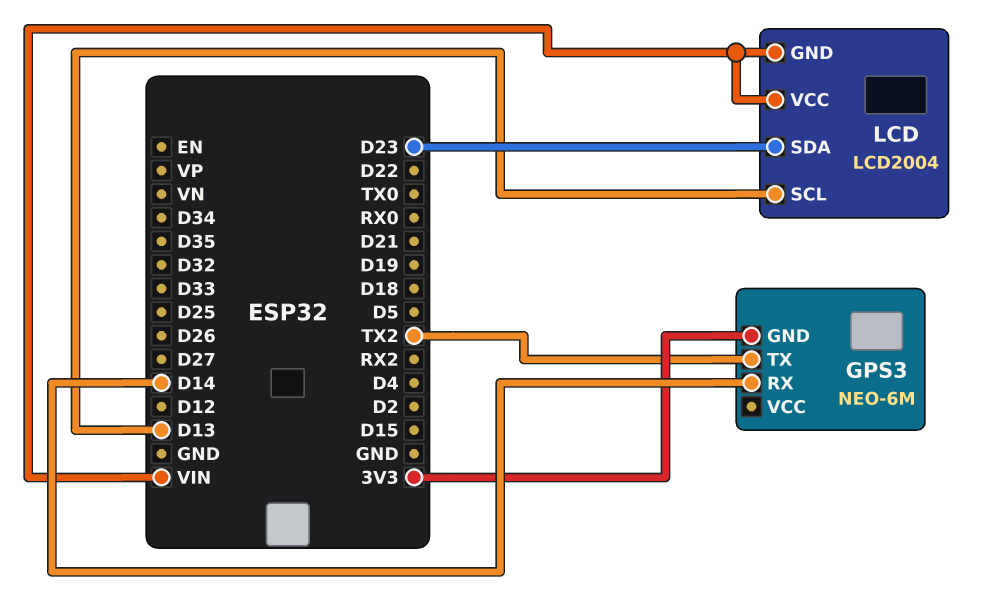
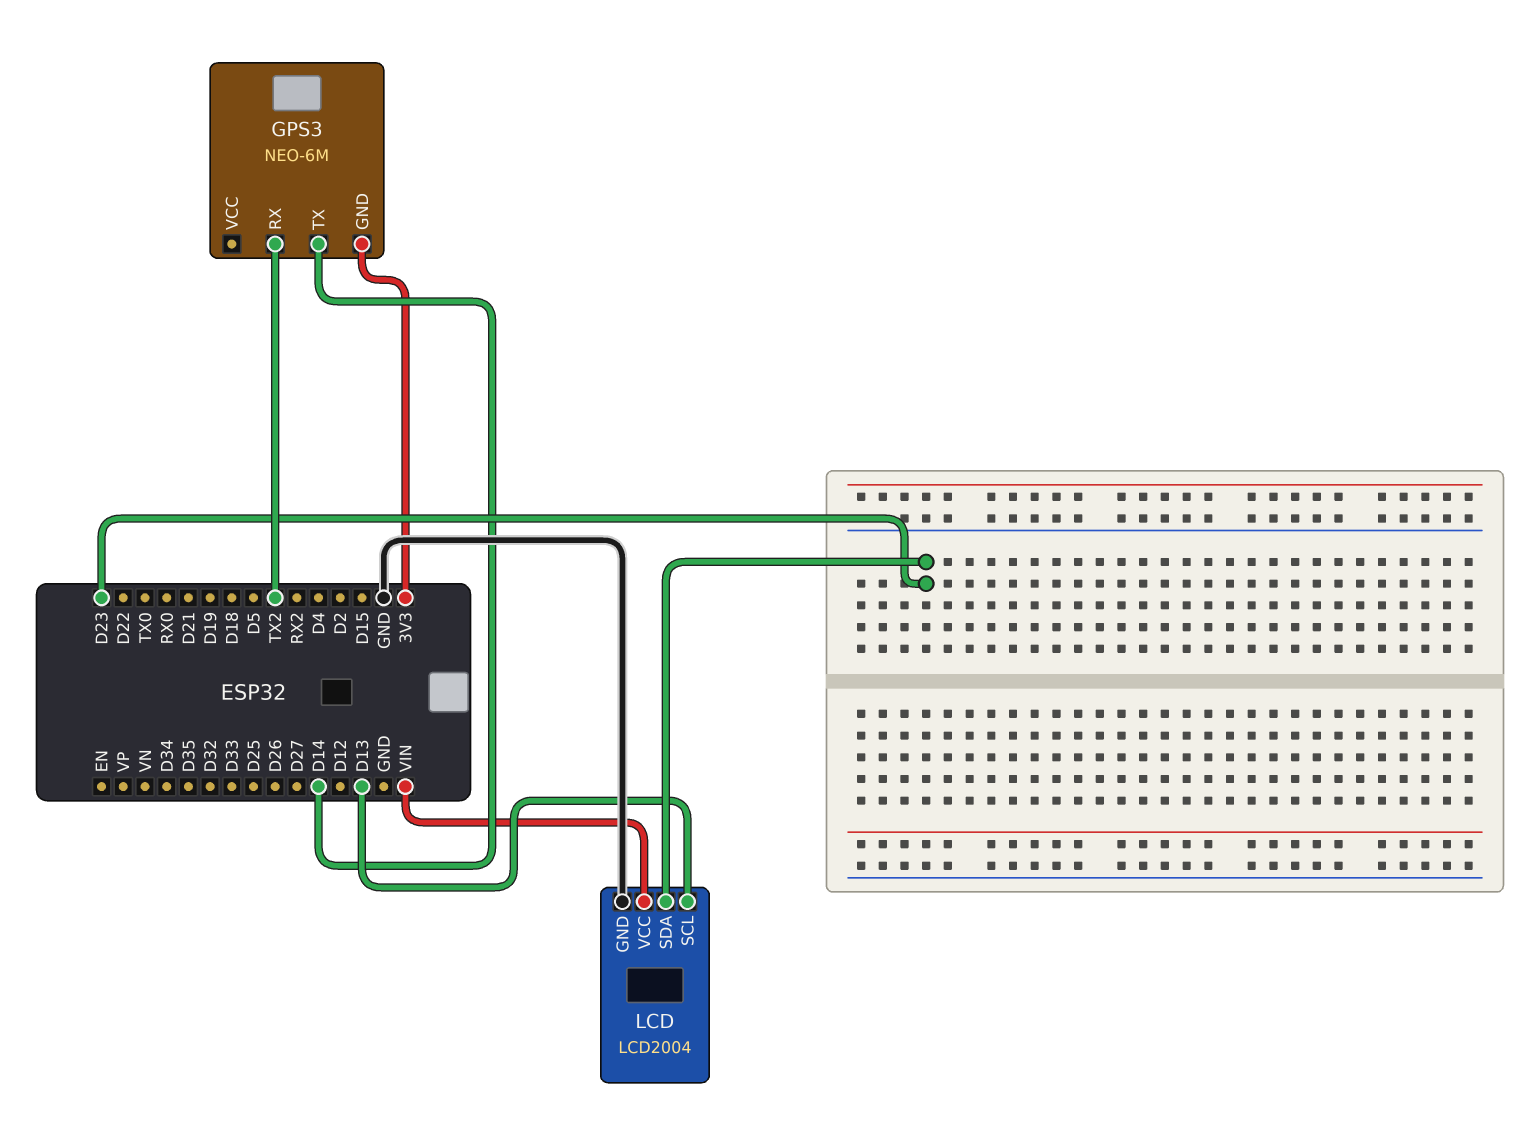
GPS3 pin RX: D14 -> TX2
GPS3 pin TX: TX2 -> D14
LCD pin GND: VIN -> GND

